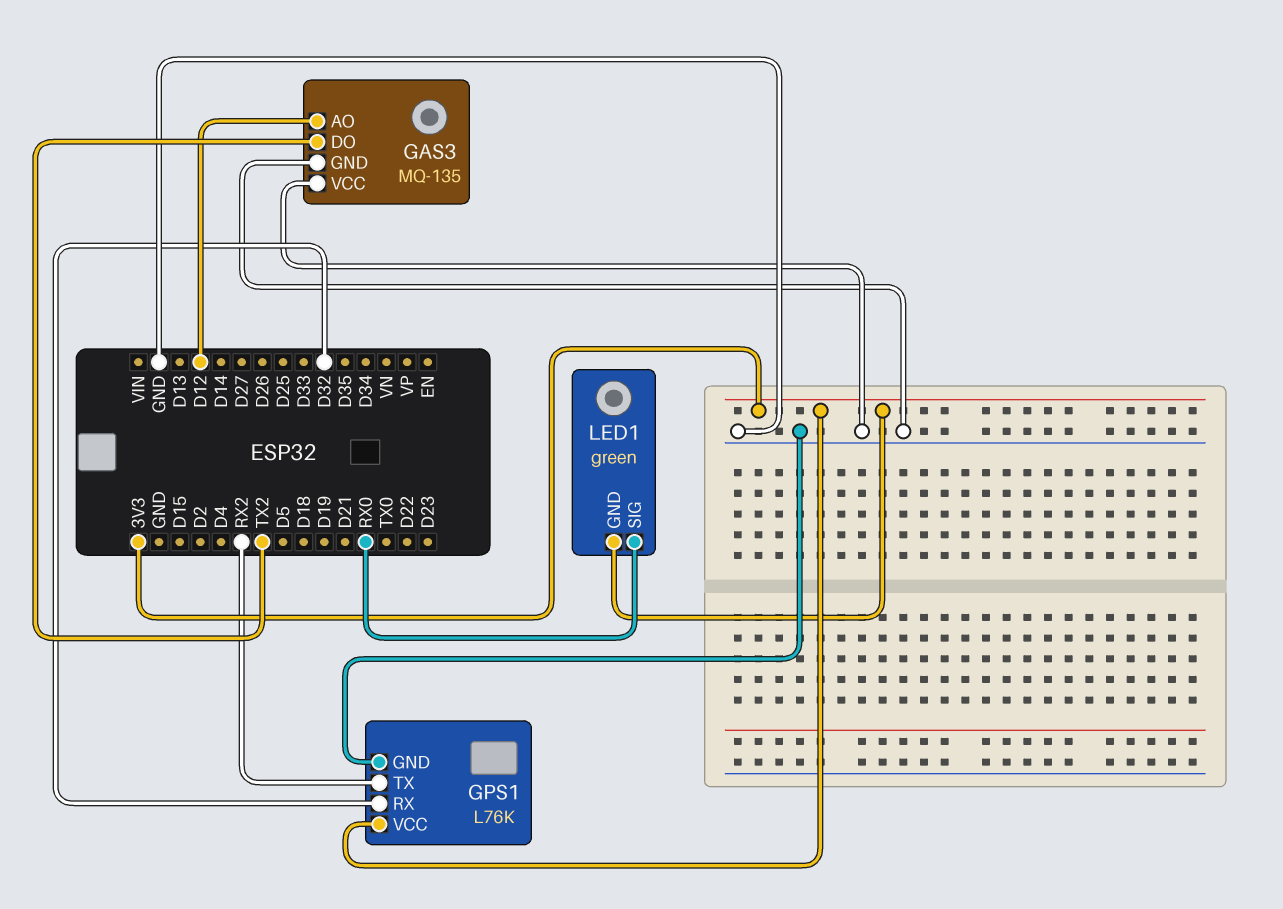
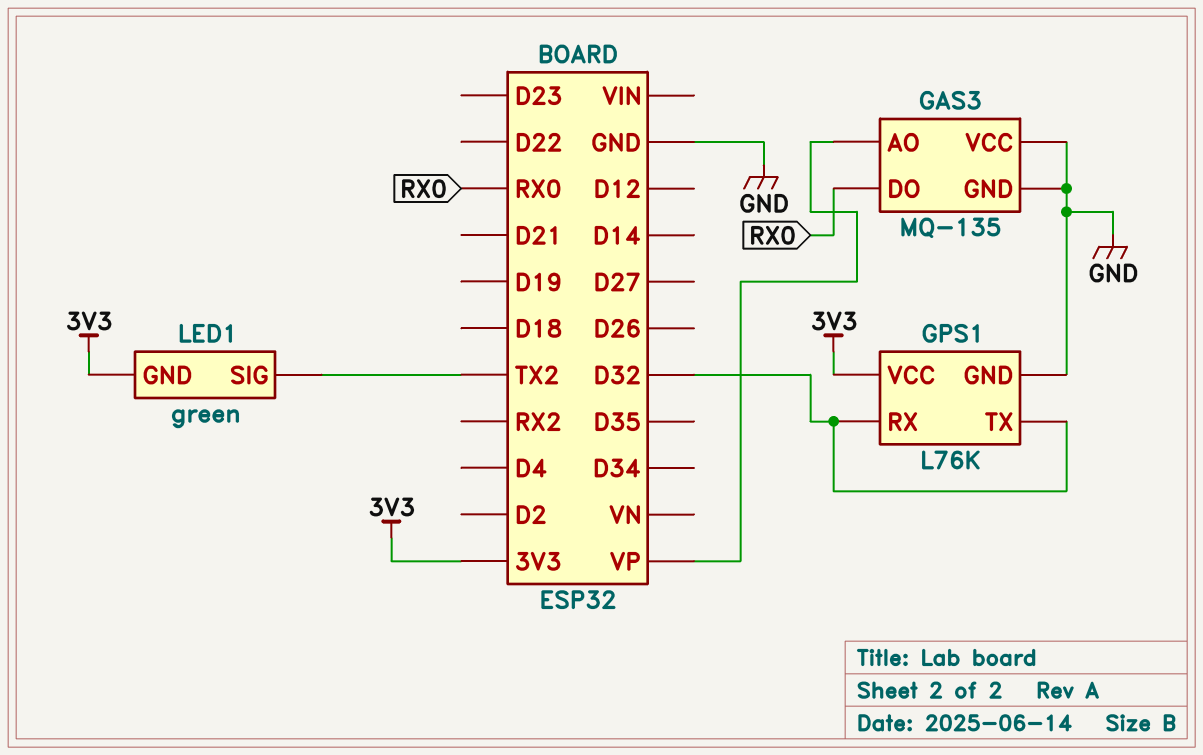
GAS3 pin AO: D12 -> VP
GAS3 pin DO: TX2 -> RX0
GPS1 pin TX: RX2 -> D32
LED1 pin SIG: RX0 -> TX2

